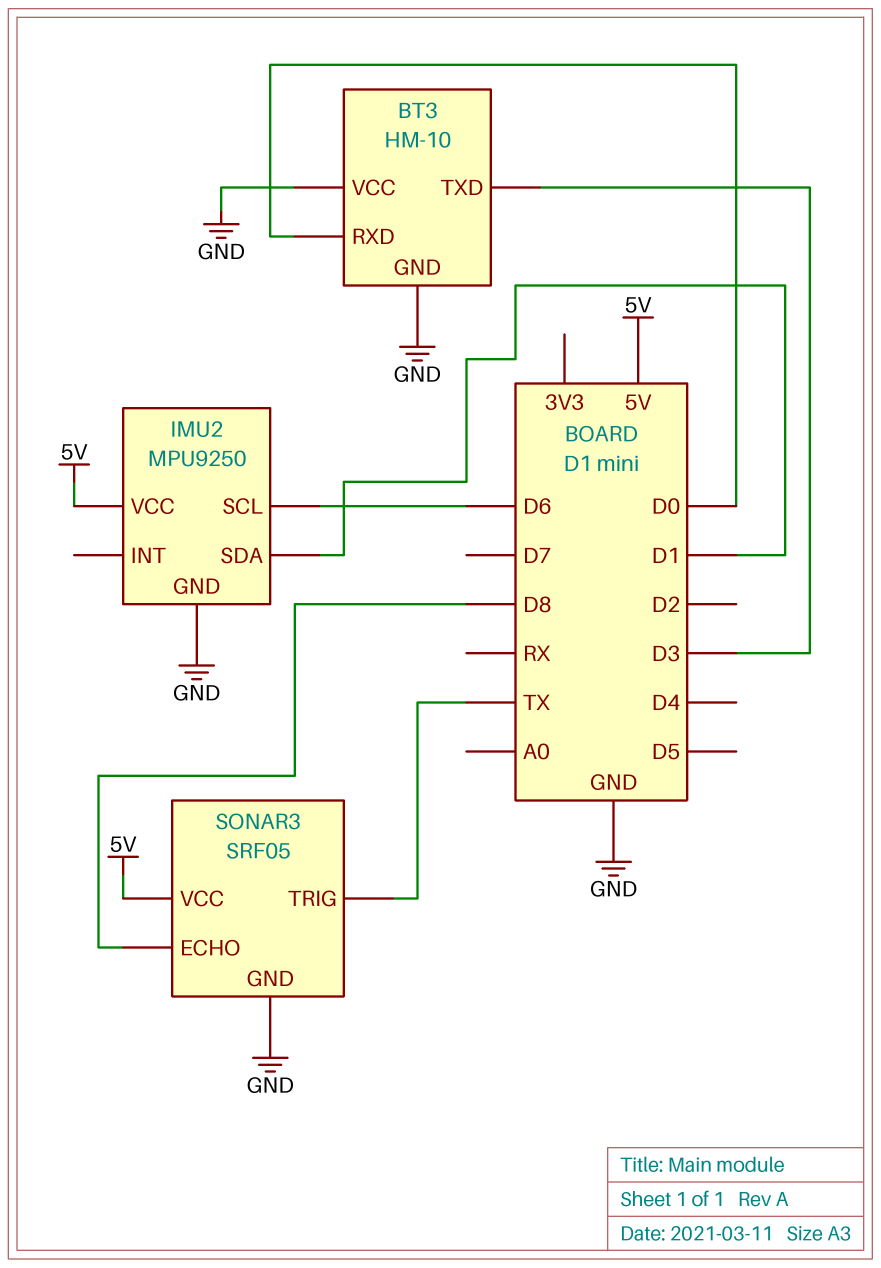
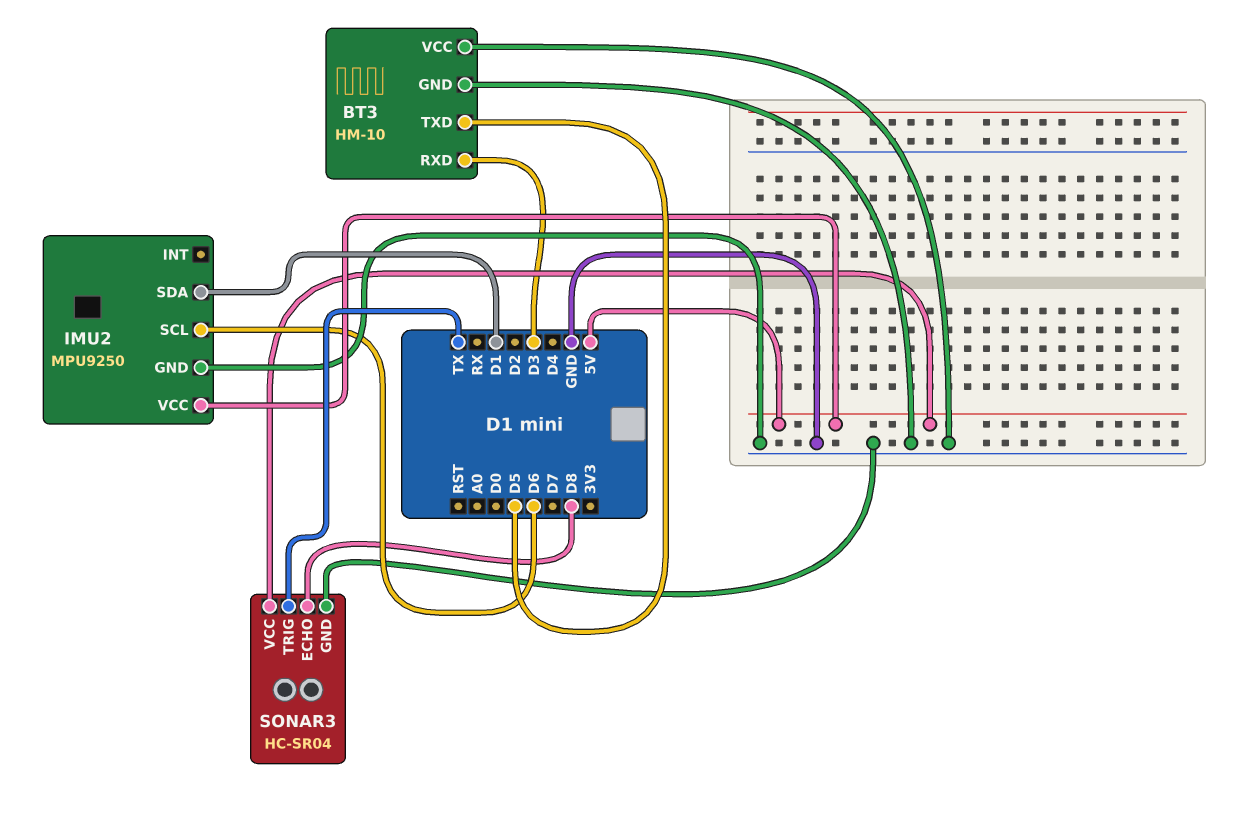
BT3 pin RXD: D0 -> D3
BT3 pin TXD: D3 -> D5
SONAR3: SRF05 -> HC-SR04

